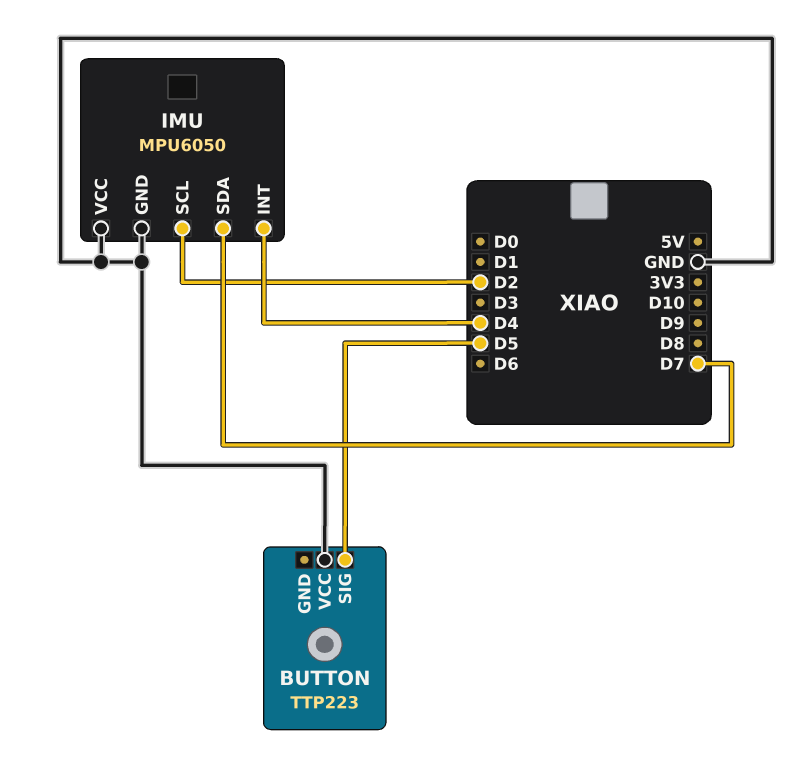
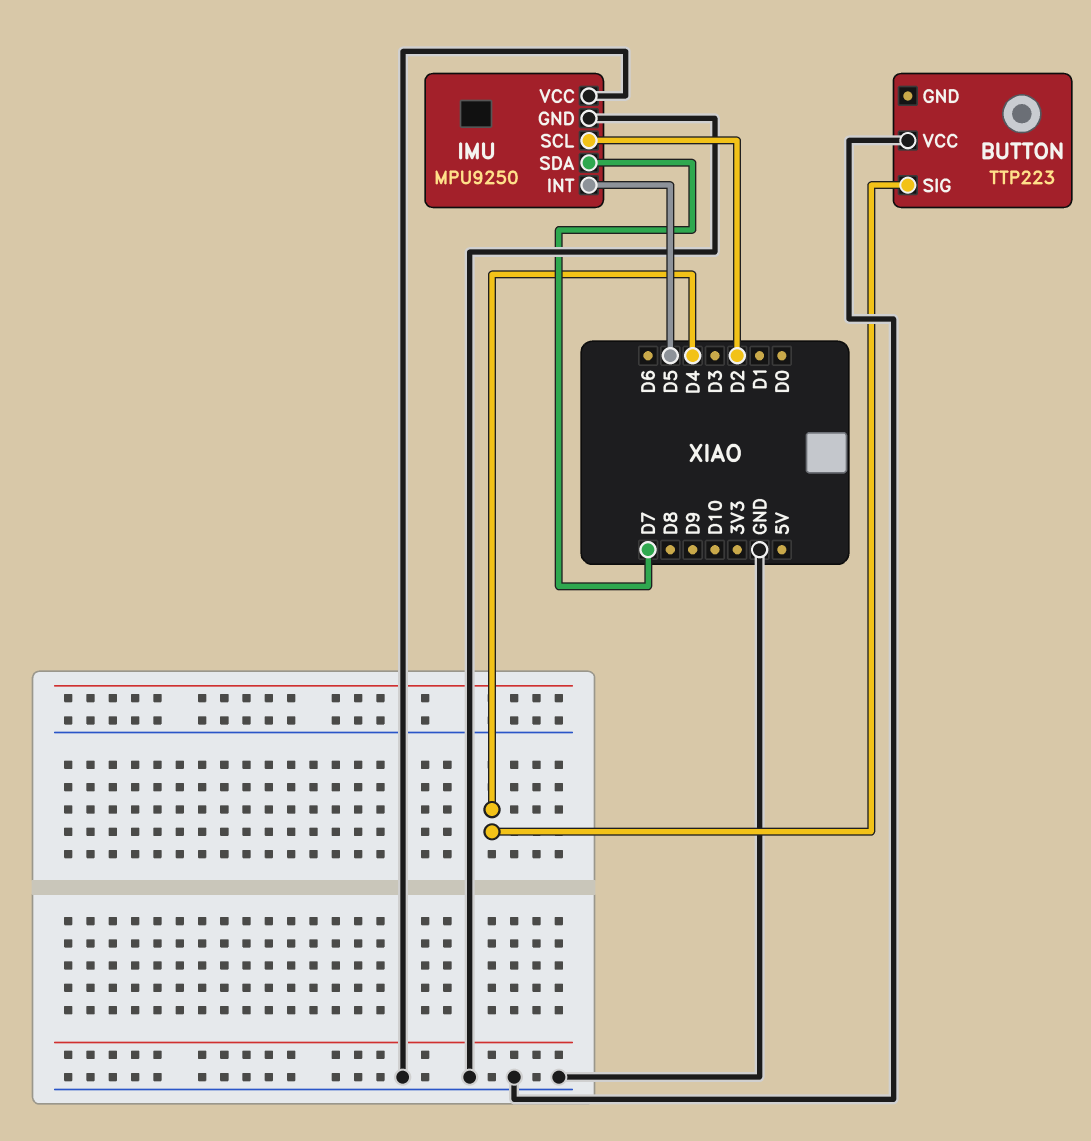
BUTTON pin SIG: D5 -> D4
IMU: MPU6050 -> MPU9250
IMU pin INT: D4 -> D5

